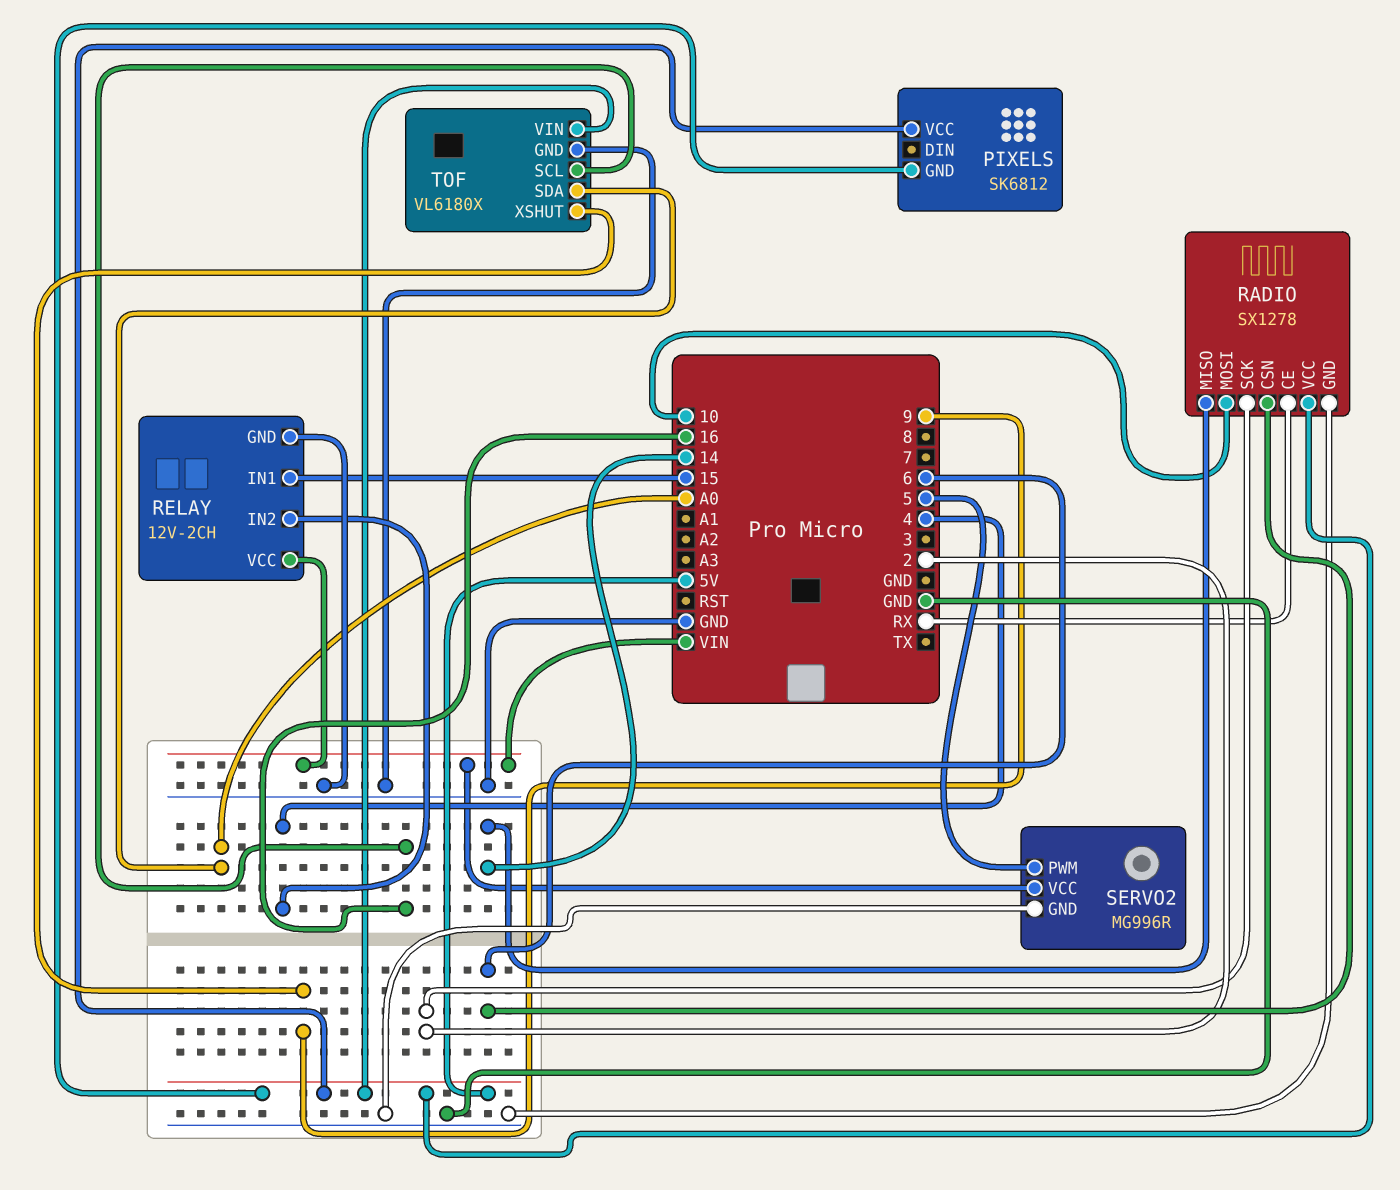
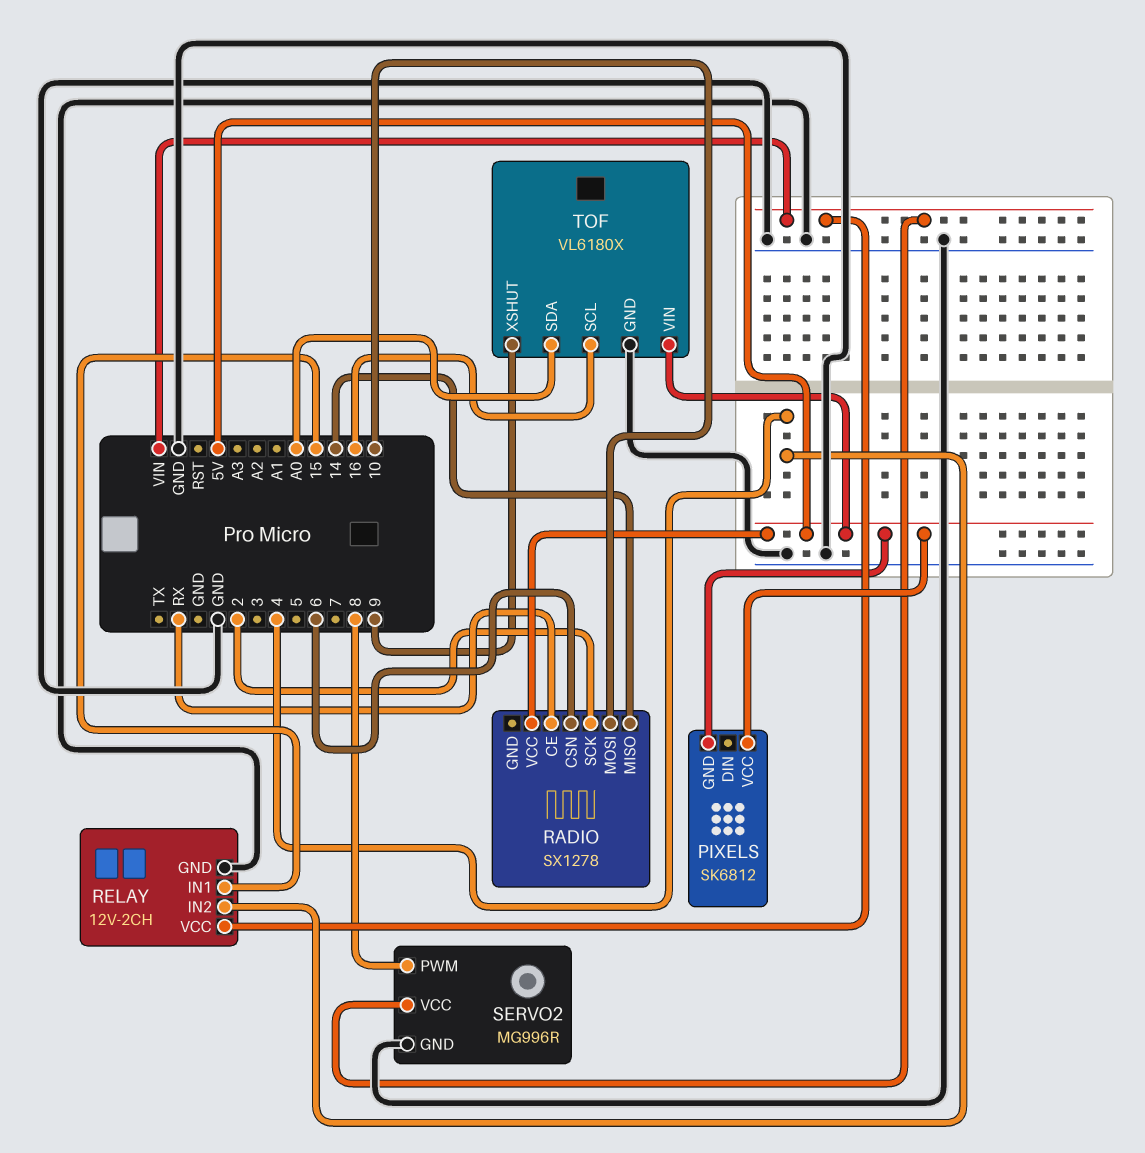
RADIO pin GND: GND -> none
SERVO2 pin PWM: 5 -> 8

